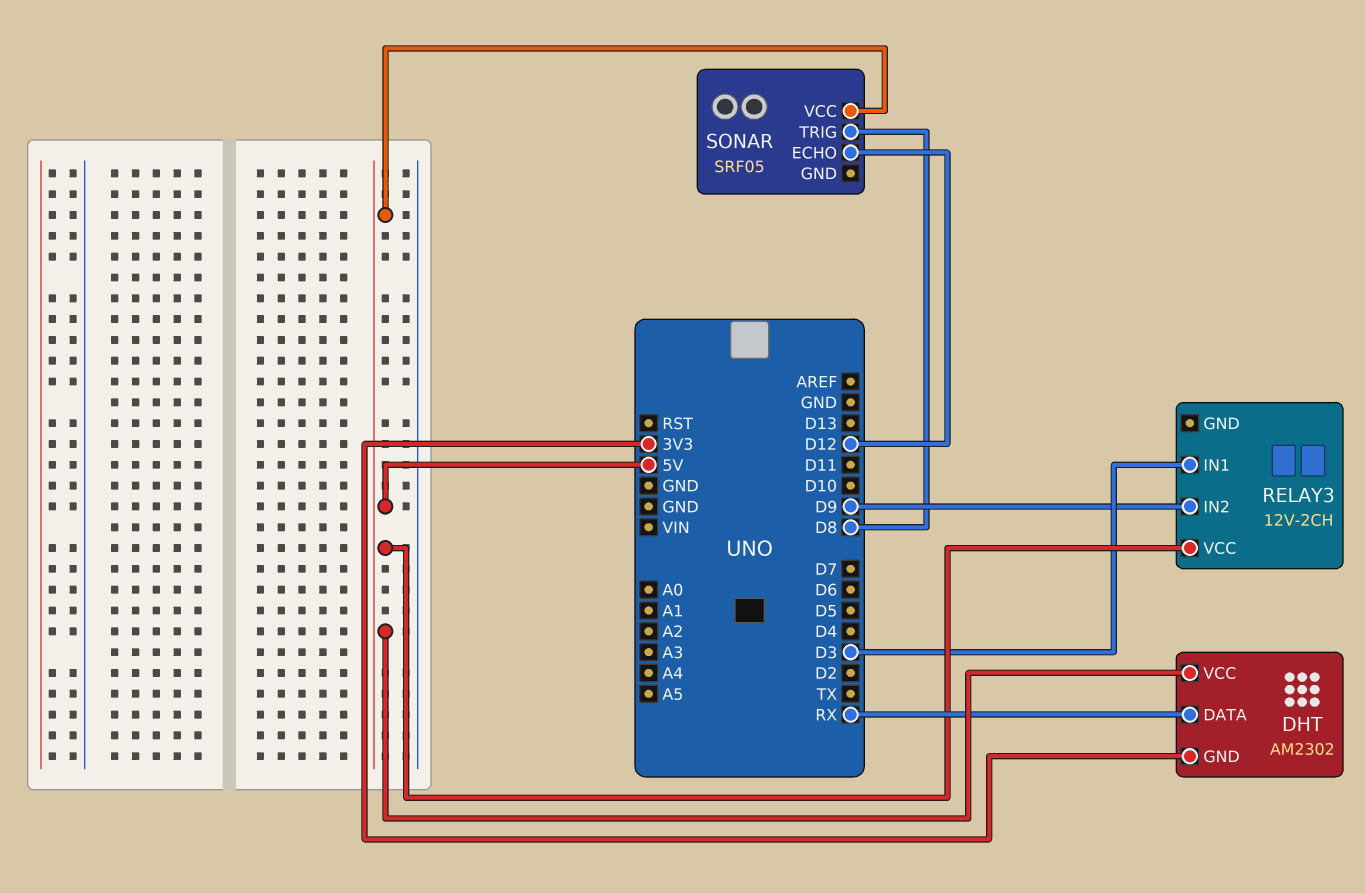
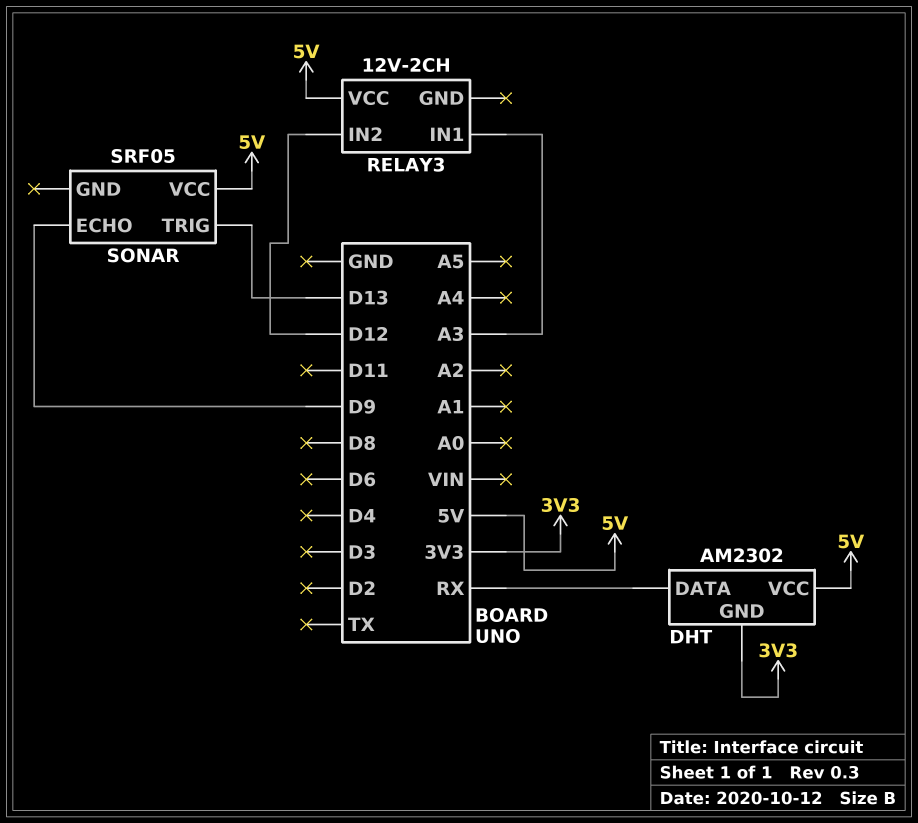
RELAY3 pin IN1: D3 -> A3
RELAY3 pin IN2: D9 -> D12
SONAR pin ECHO: D12 -> D9
SONAR pin TRIG: D8 -> D13

